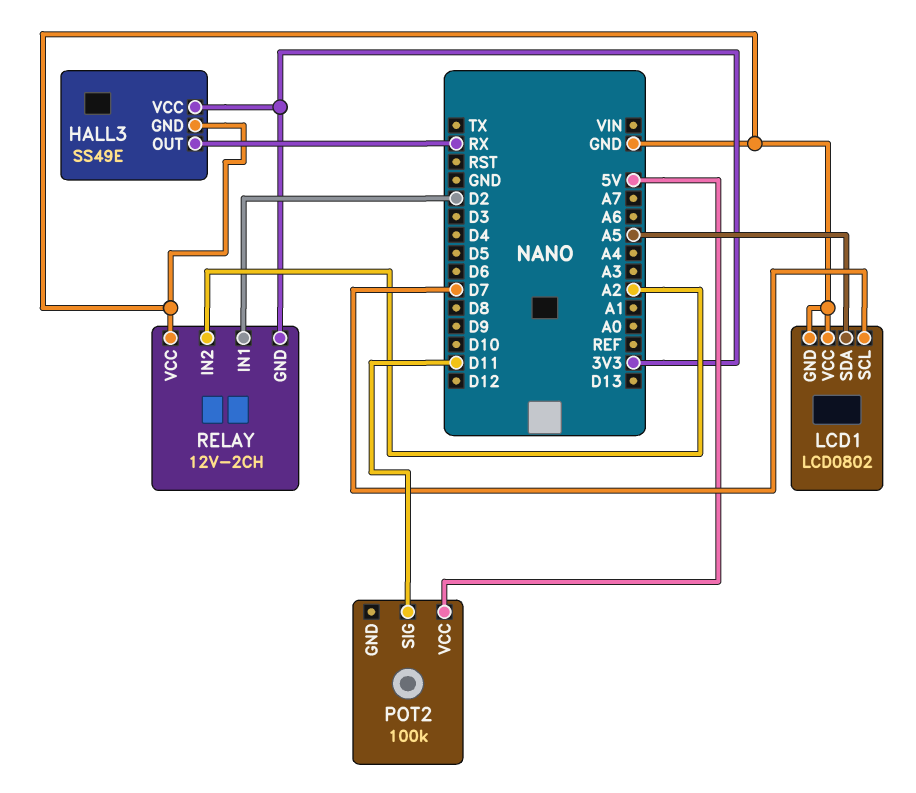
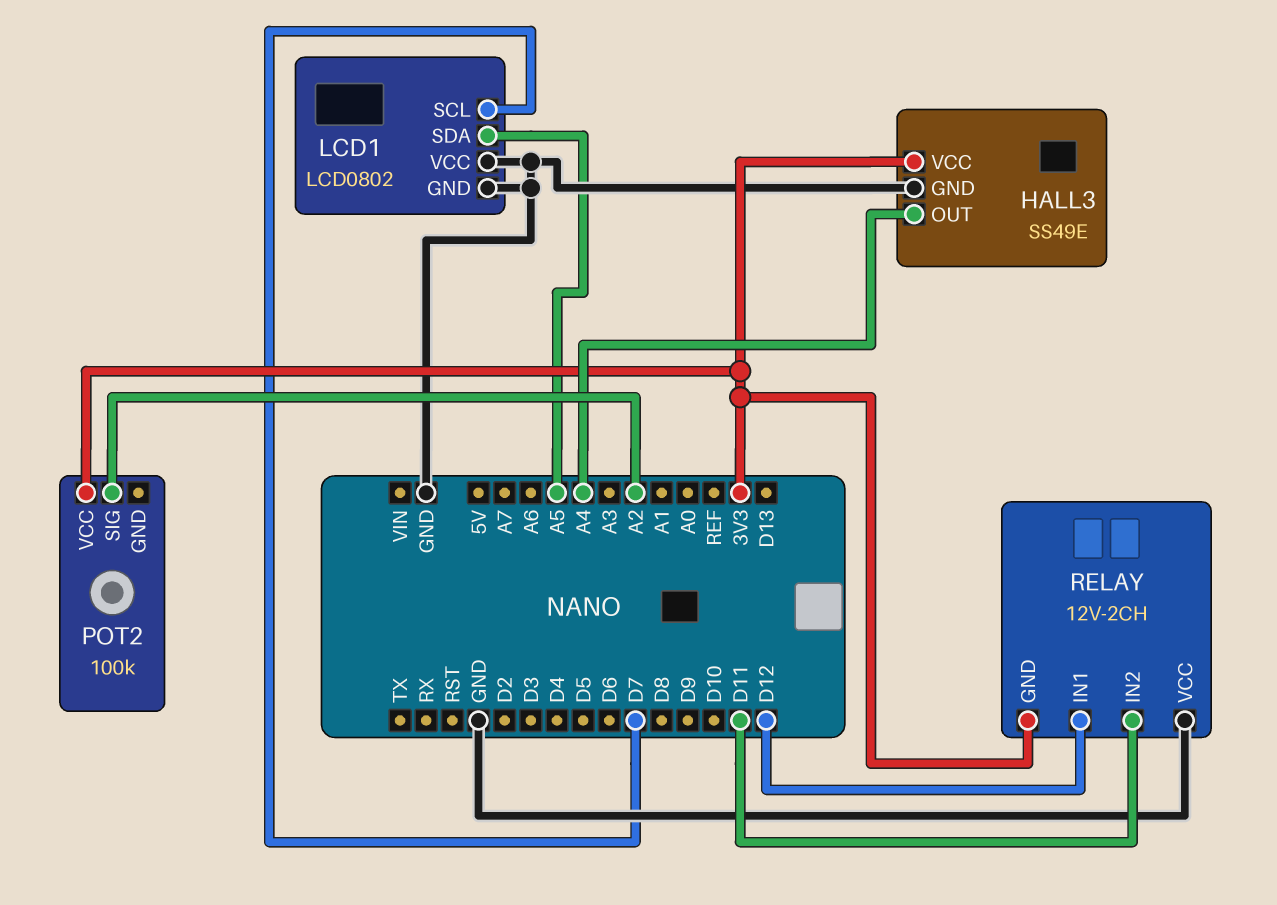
HALL3 pin OUT: RX -> A4
POT2 pin SIG: D11 -> A2
POT2 pin VCC: 5V -> 3V3
RELAY pin IN1: D2 -> D12
RELAY pin IN2: A2 -> D11

